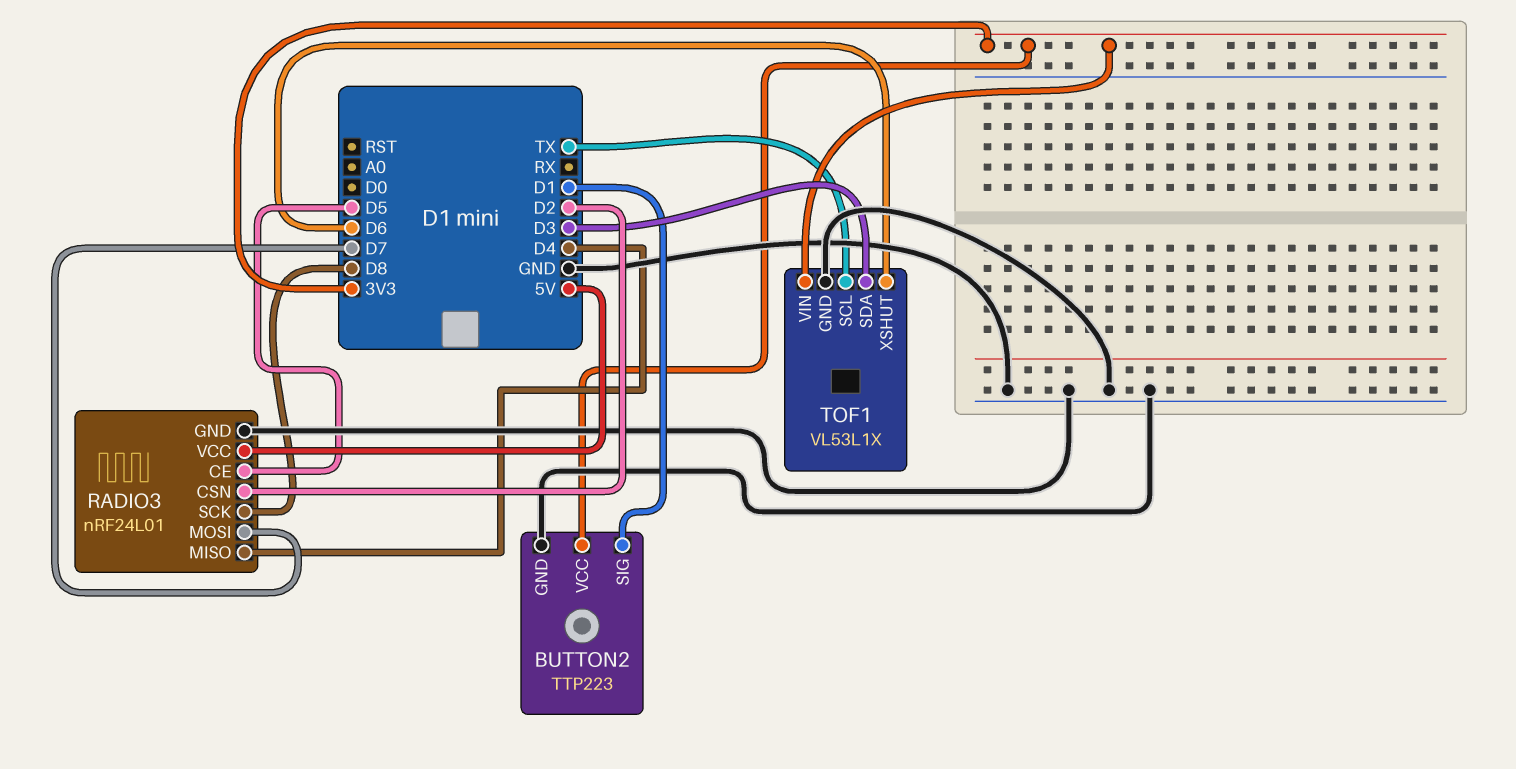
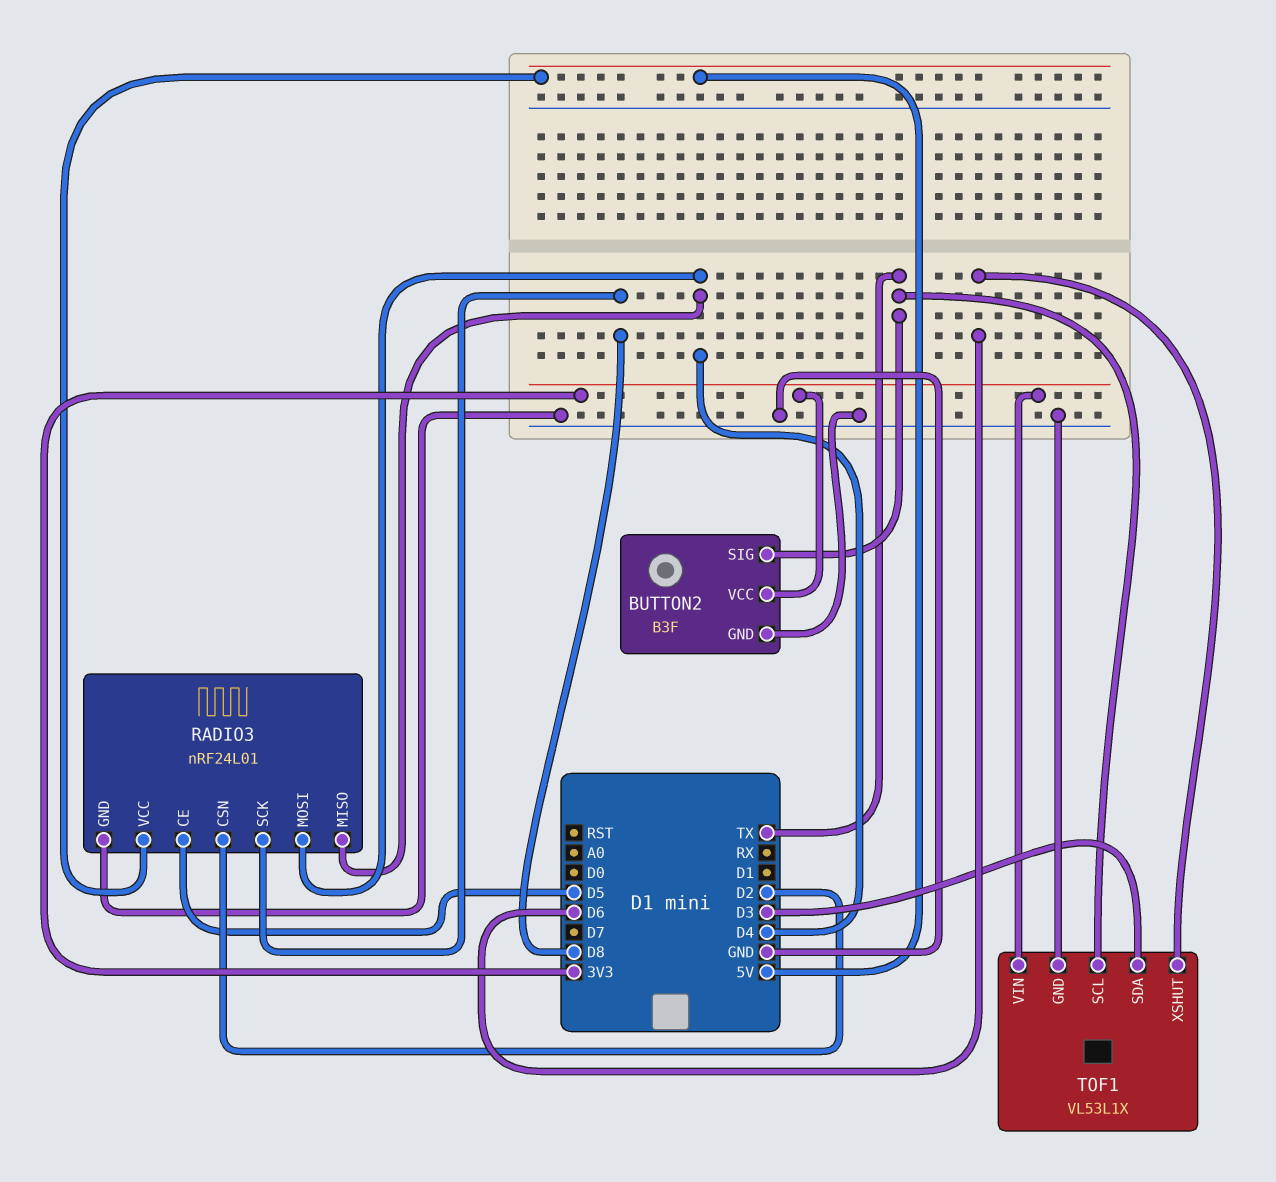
BUTTON2: TTP223 -> B3F
BUTTON2 pin SIG: D1 -> TX
RADIO3 pin MOSI: D7 -> D4

